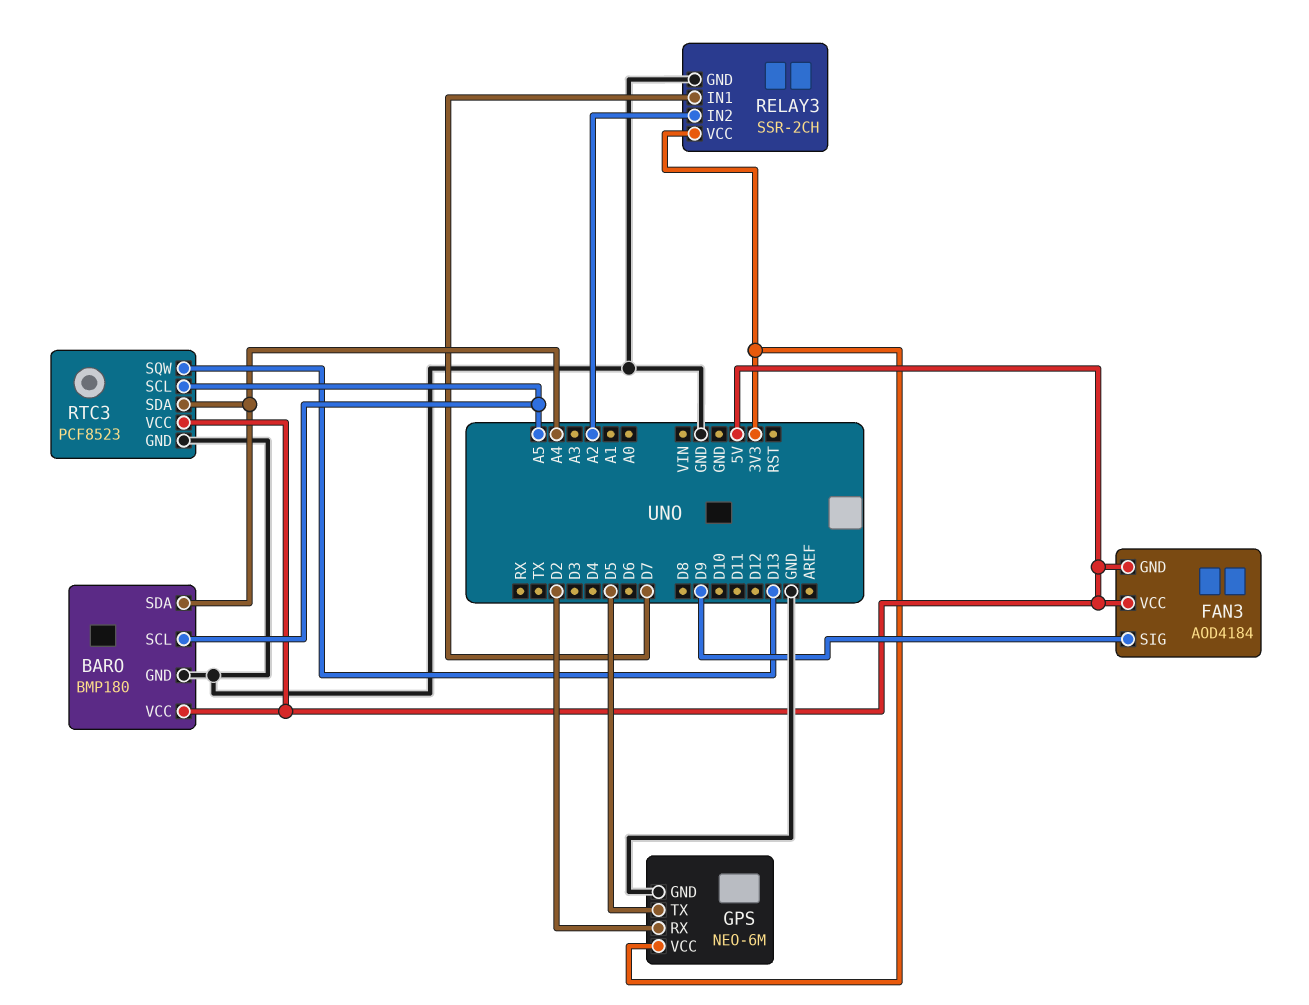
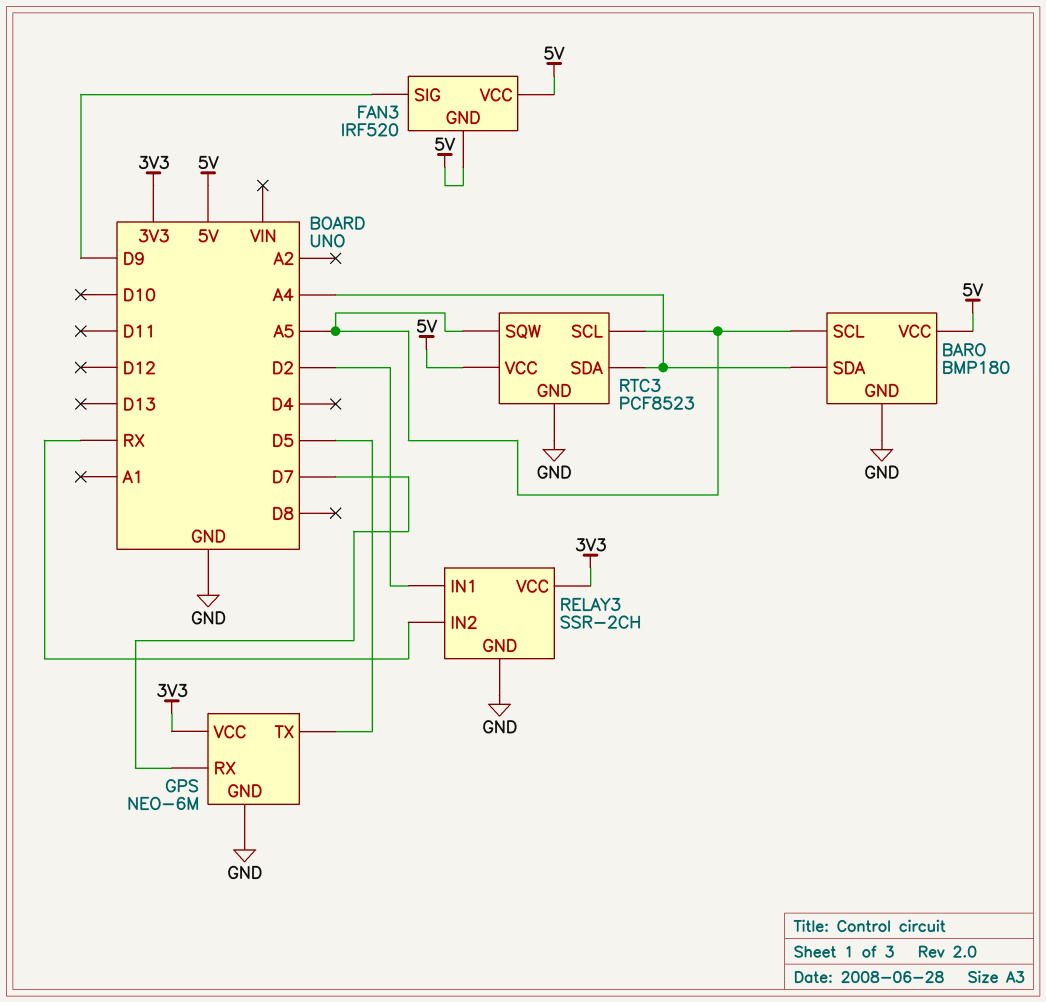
FAN3: AOD4184 -> IRF520
GPS pin RX: D2 -> D7
RELAY3 pin IN1: D7 -> D2
RELAY3 pin IN2: A2 -> RX
RTC3 pin SQW: D13 -> A5

